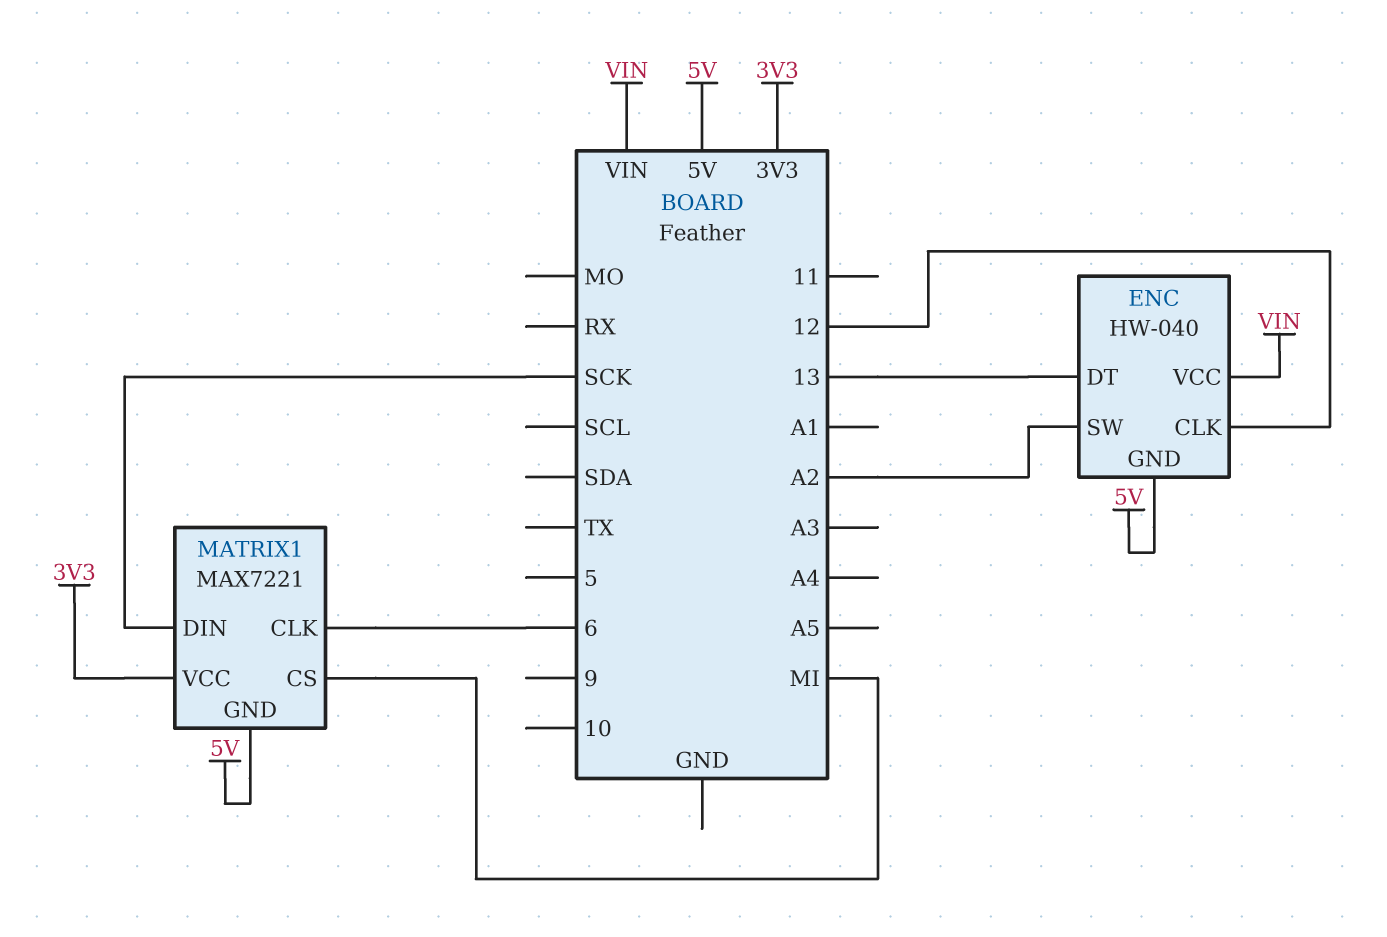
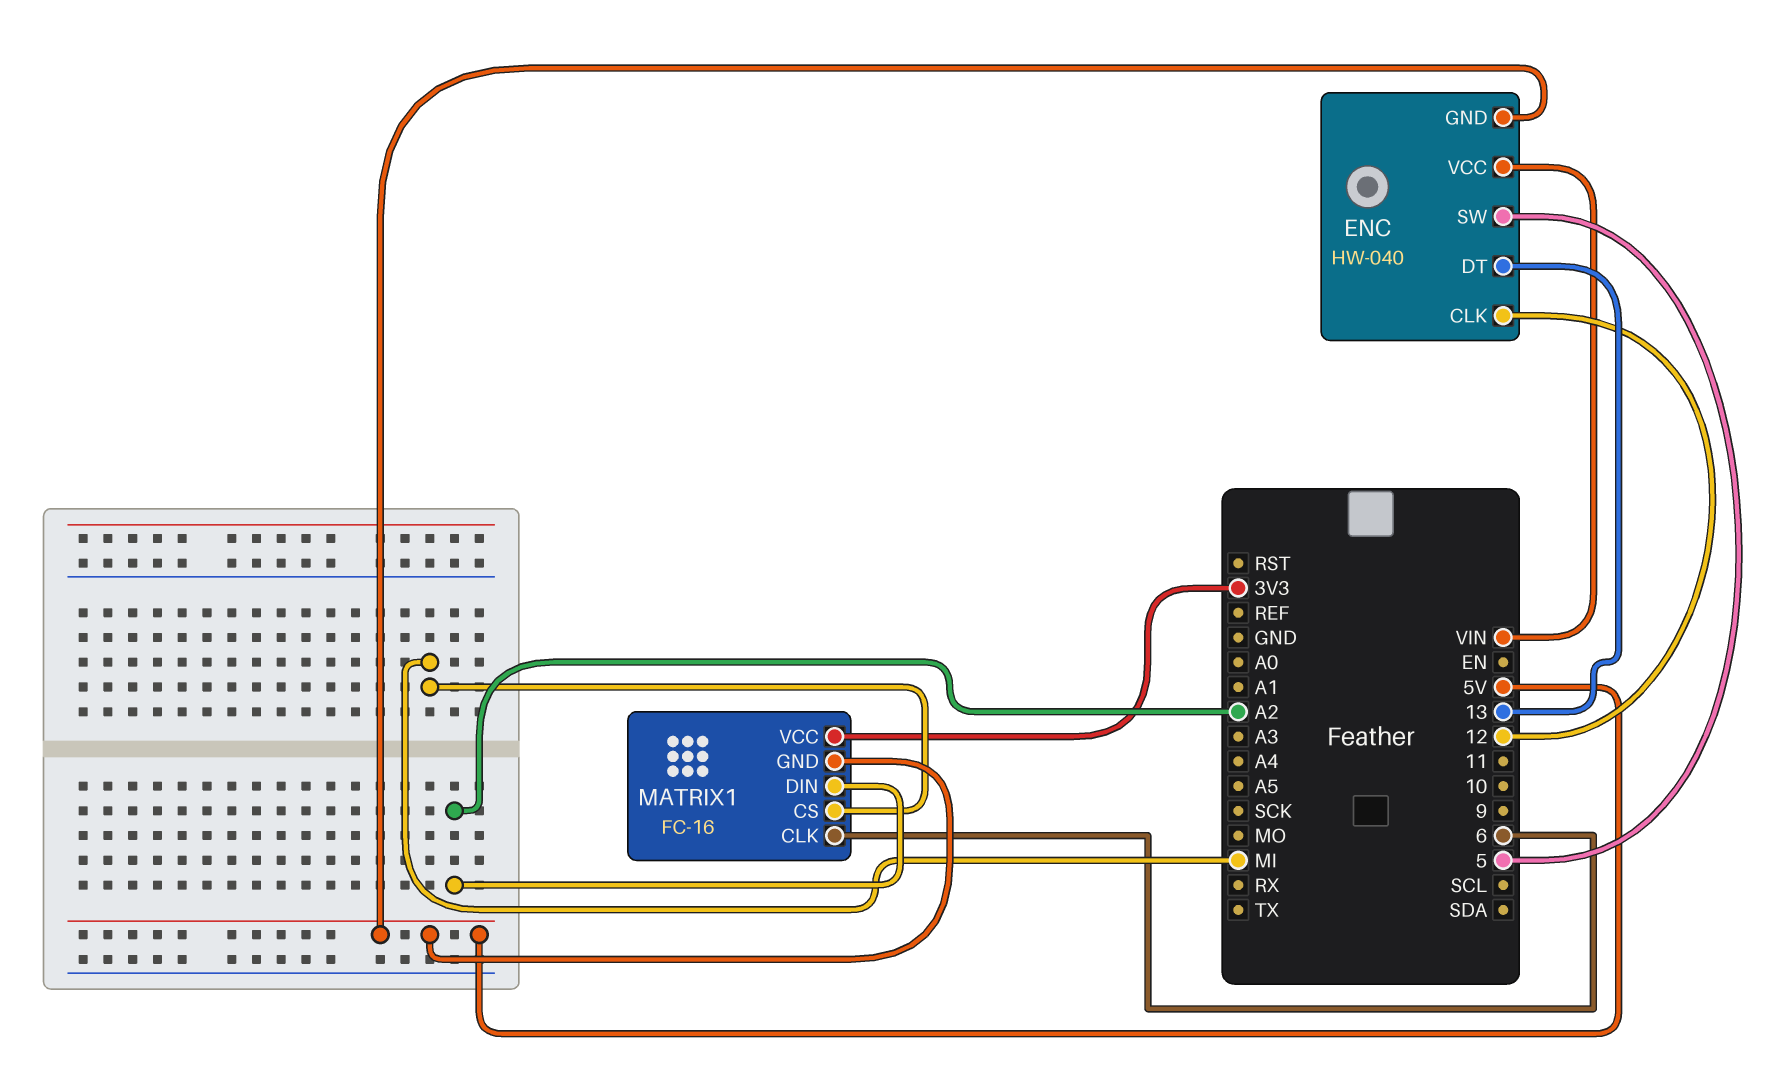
ENC pin SW: A2 -> 5
MATRIX1: MAX7221 -> FC-16
MATRIX1 pin DIN: SCK -> A2

